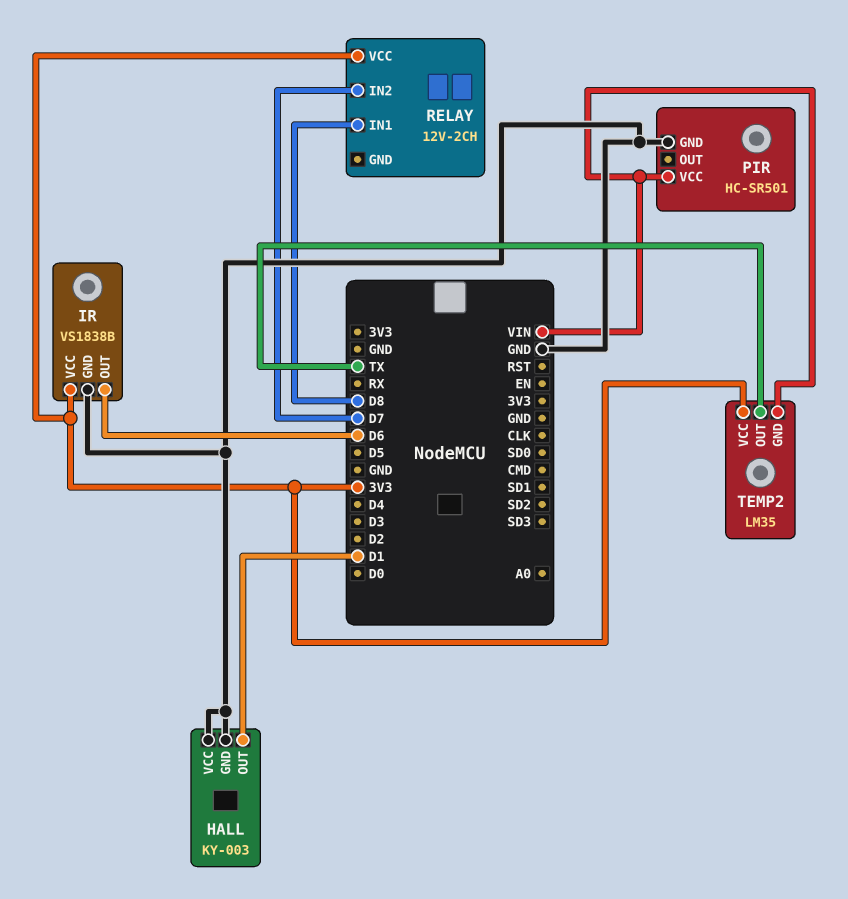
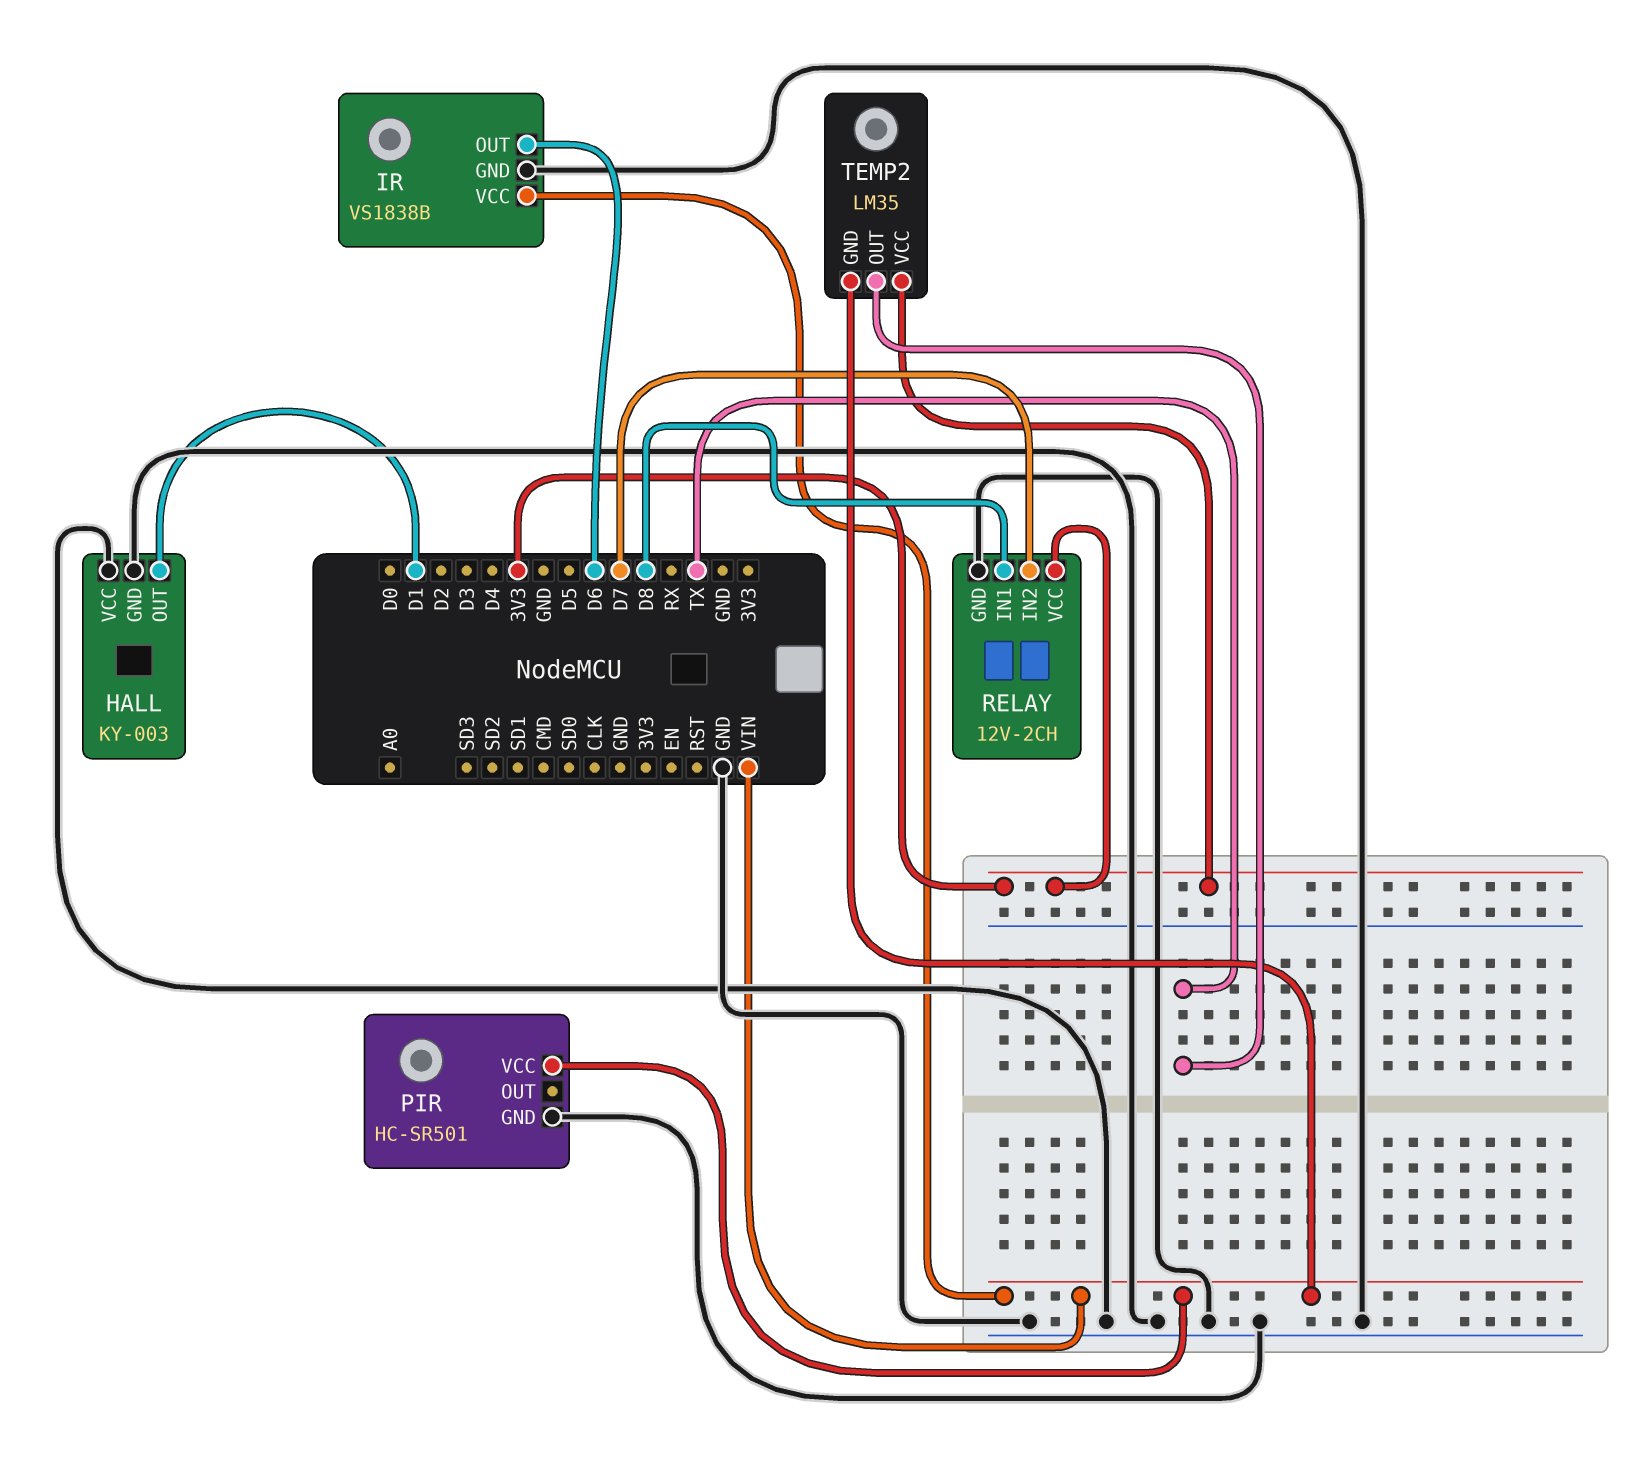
IR pin VCC: 3V3 -> VIN
RELAY pin GND: none -> GND

